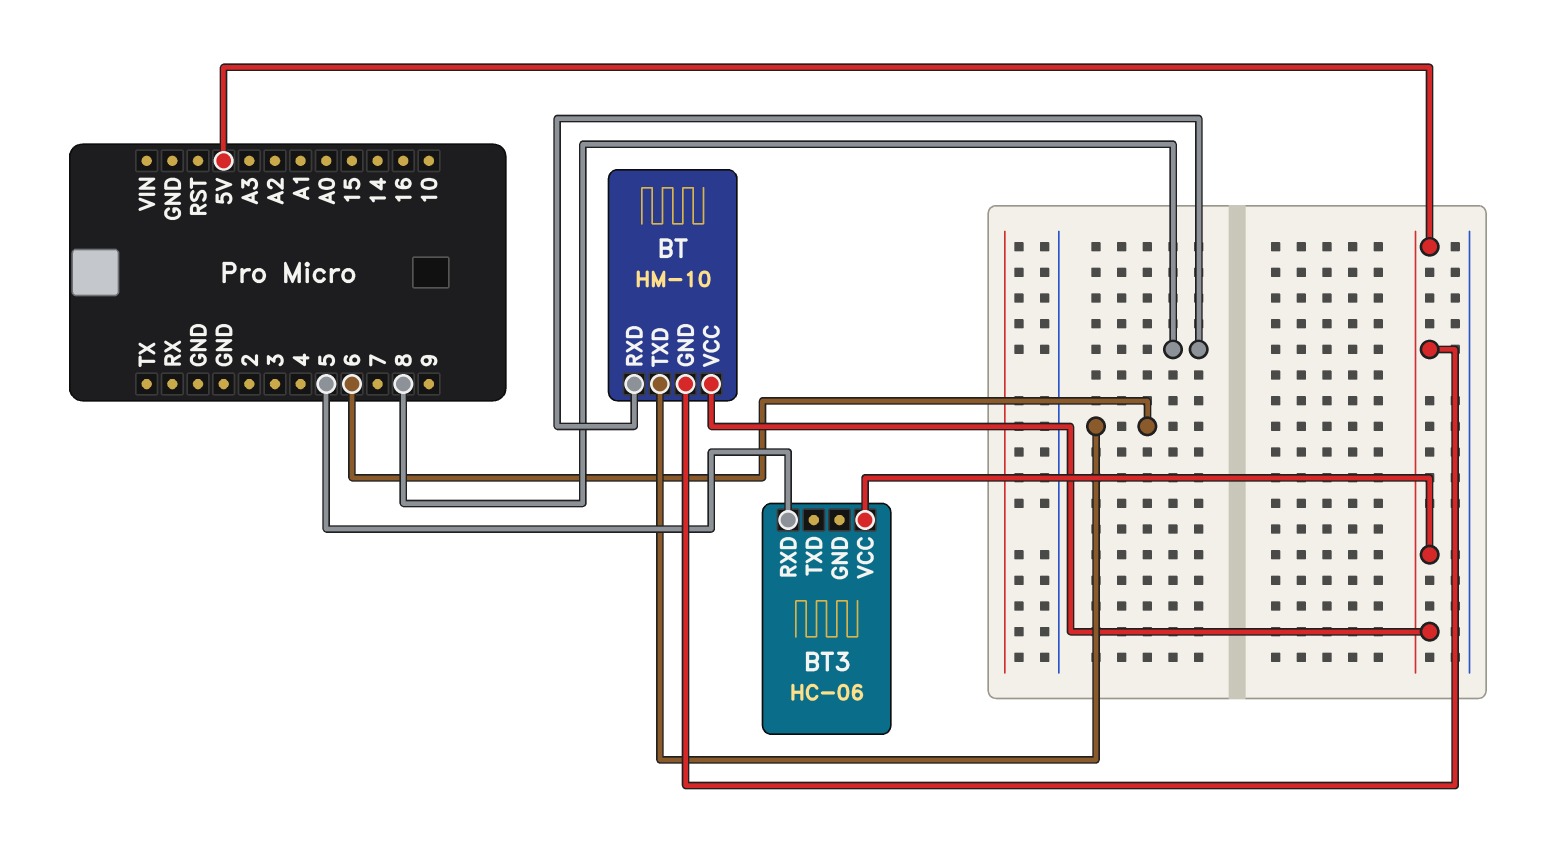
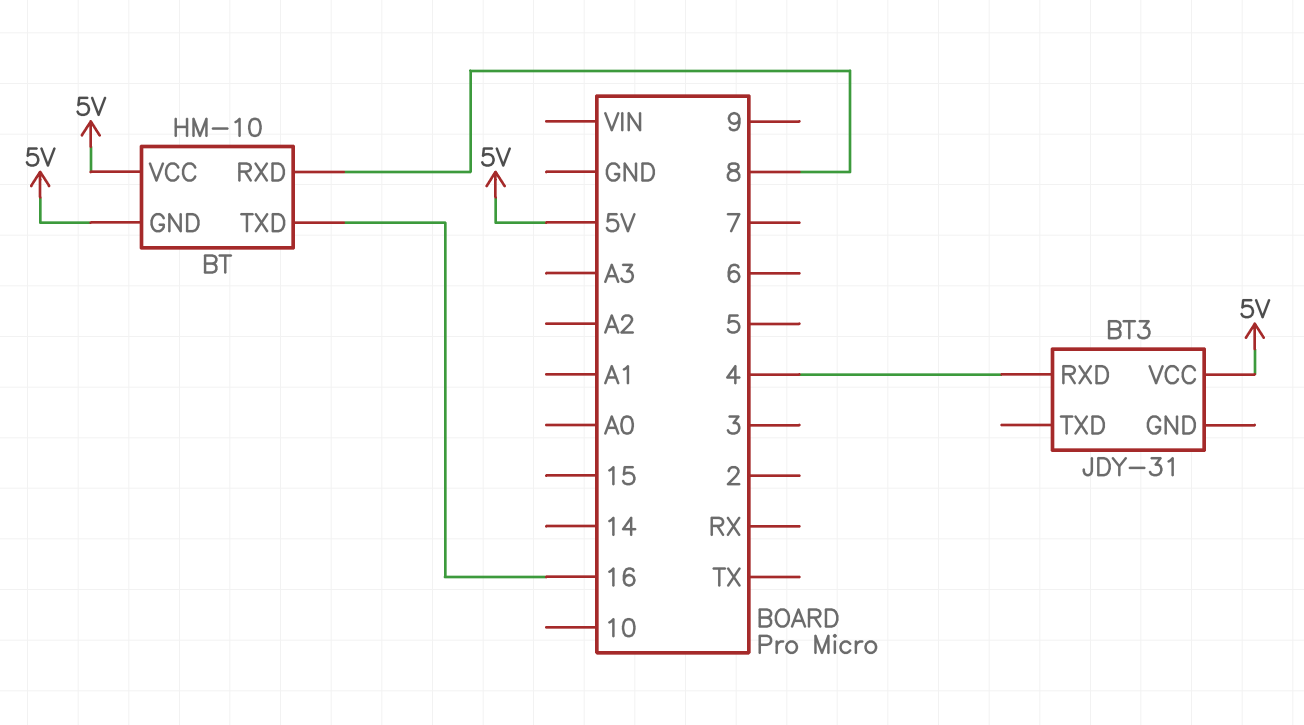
BT pin TXD: 6 -> 16
BT3: HC-06 -> JDY-31
BT3 pin RXD: 5 -> 4

